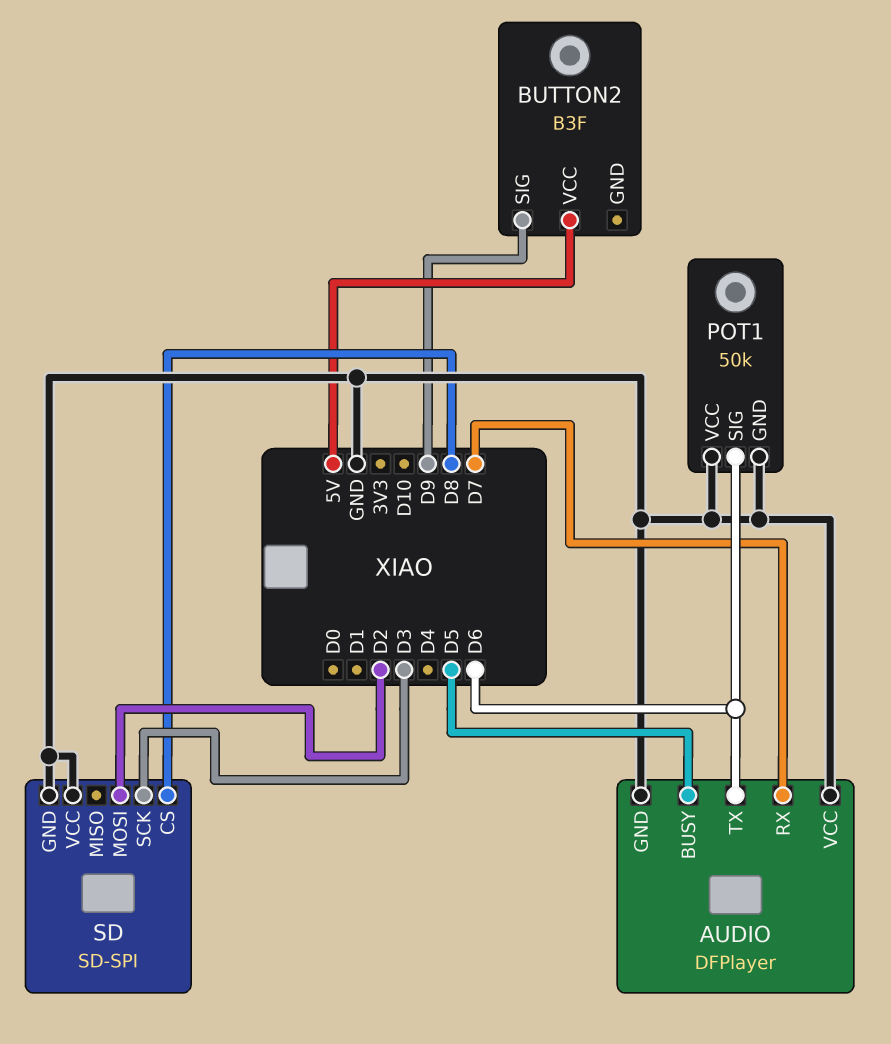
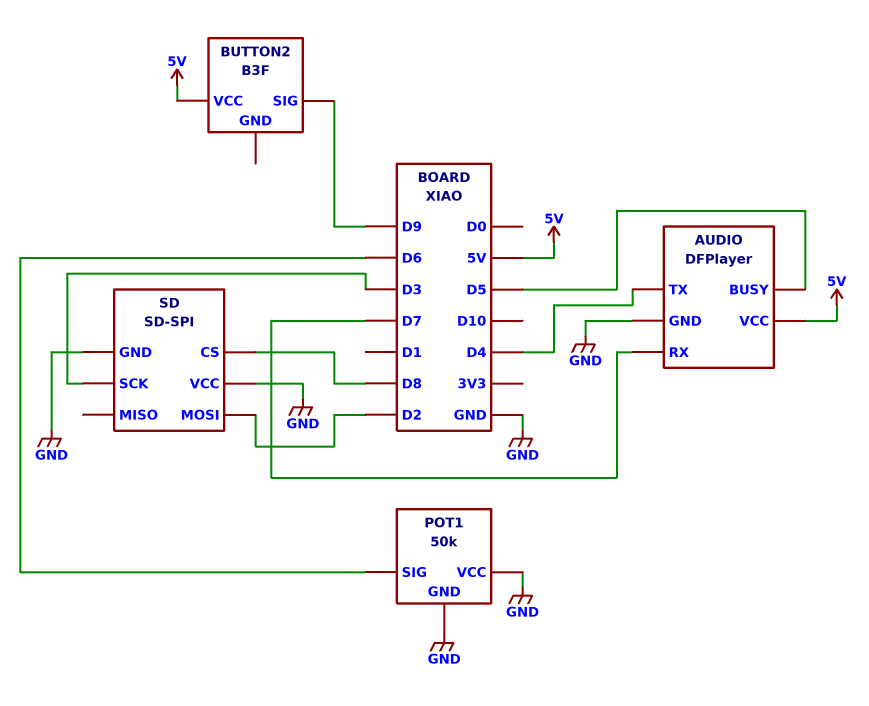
AUDIO pin TX: D6 -> D4
AUDIO pin VCC: GND -> 5V

